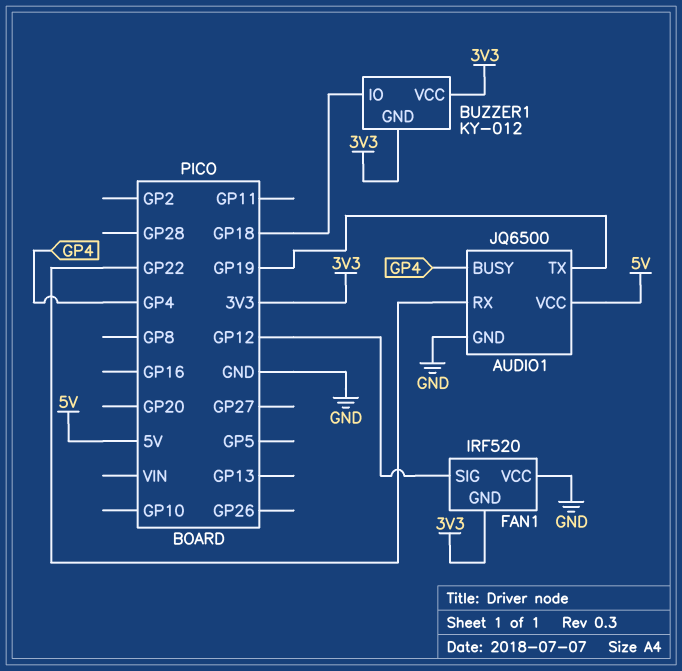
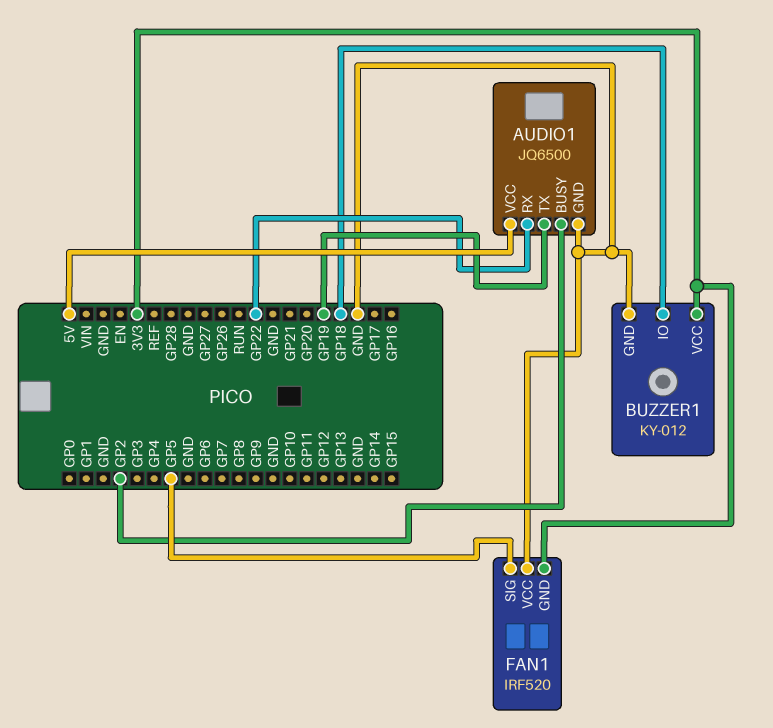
AUDIO1 pin BUSY: GP4 -> GP2
BUZZER1 pin GND: 3V3 -> GND
FAN1 pin SIG: GP12 -> GP5

